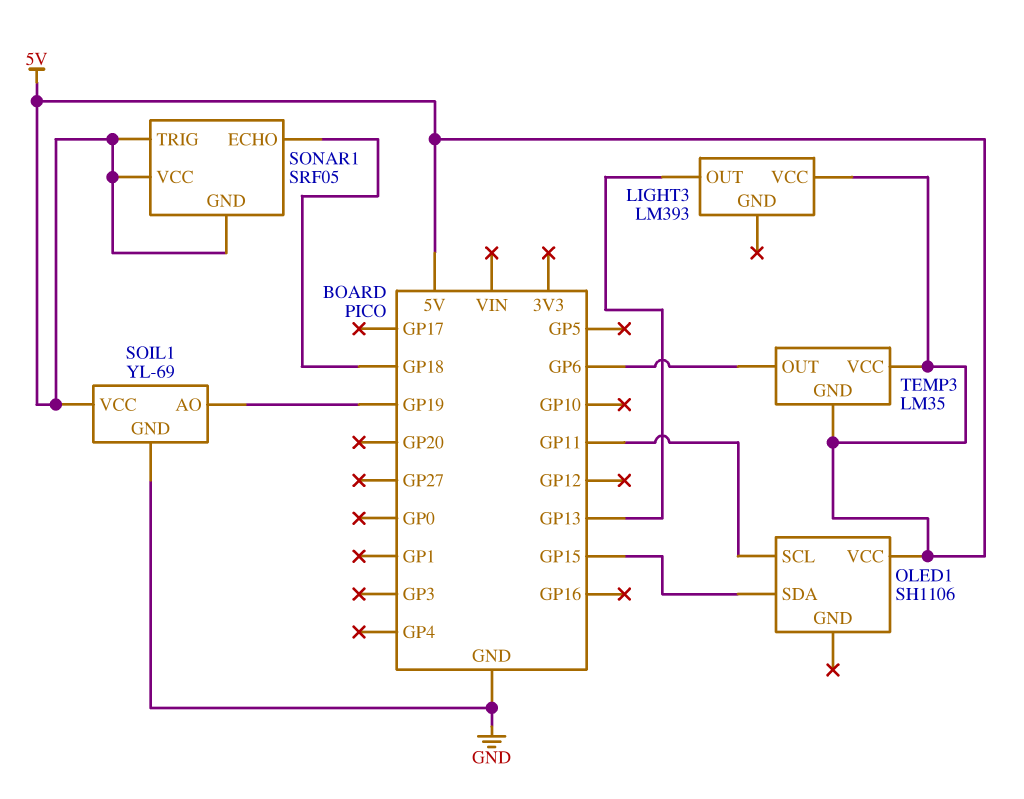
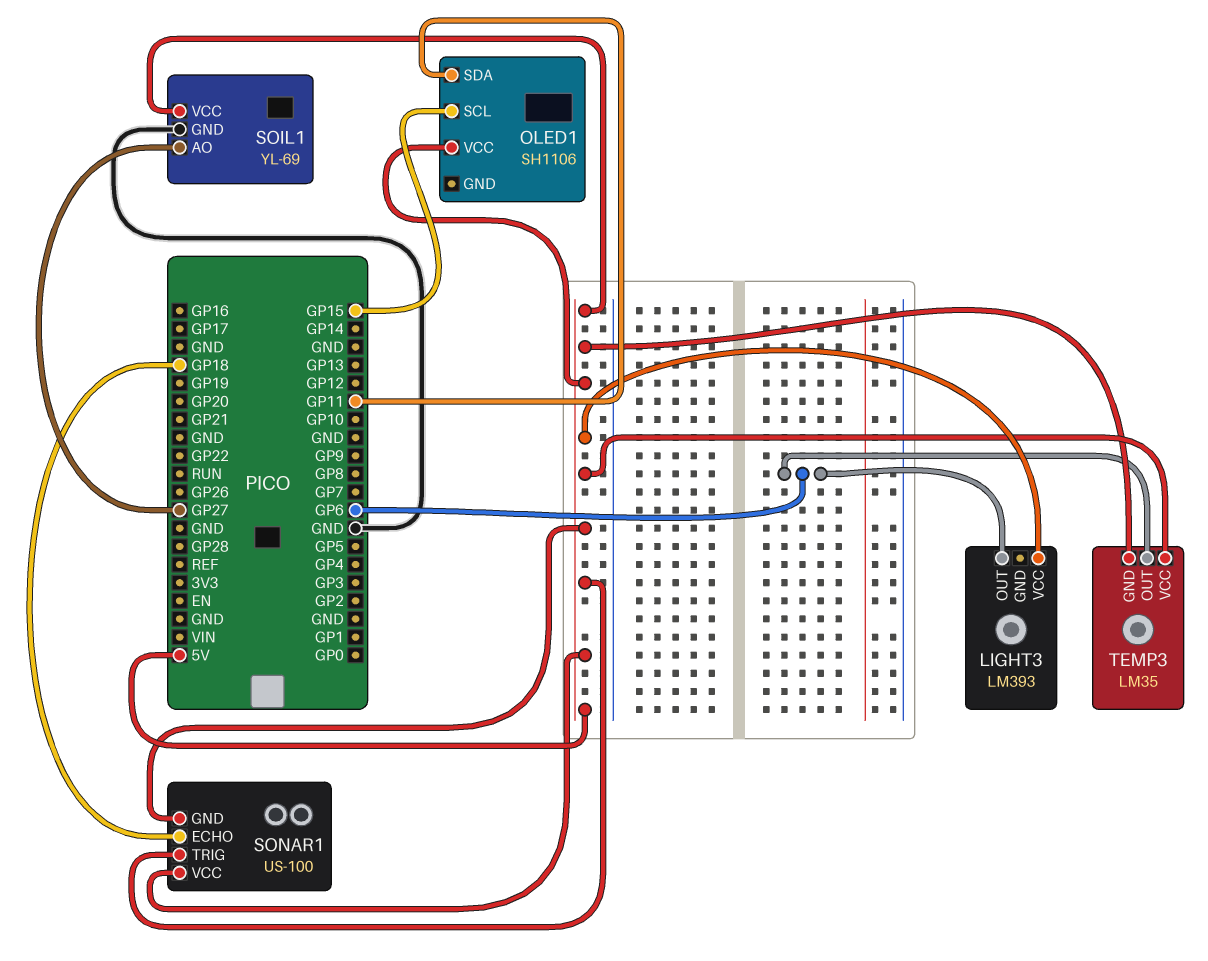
LIGHT3 pin OUT: GP13 -> GP6
OLED1 pin SCL: GP11 -> GP15
OLED1 pin SDA: GP15 -> GP11
SOIL1 pin AO: GP19 -> GP27
SONAR1: SRF05 -> US-100

